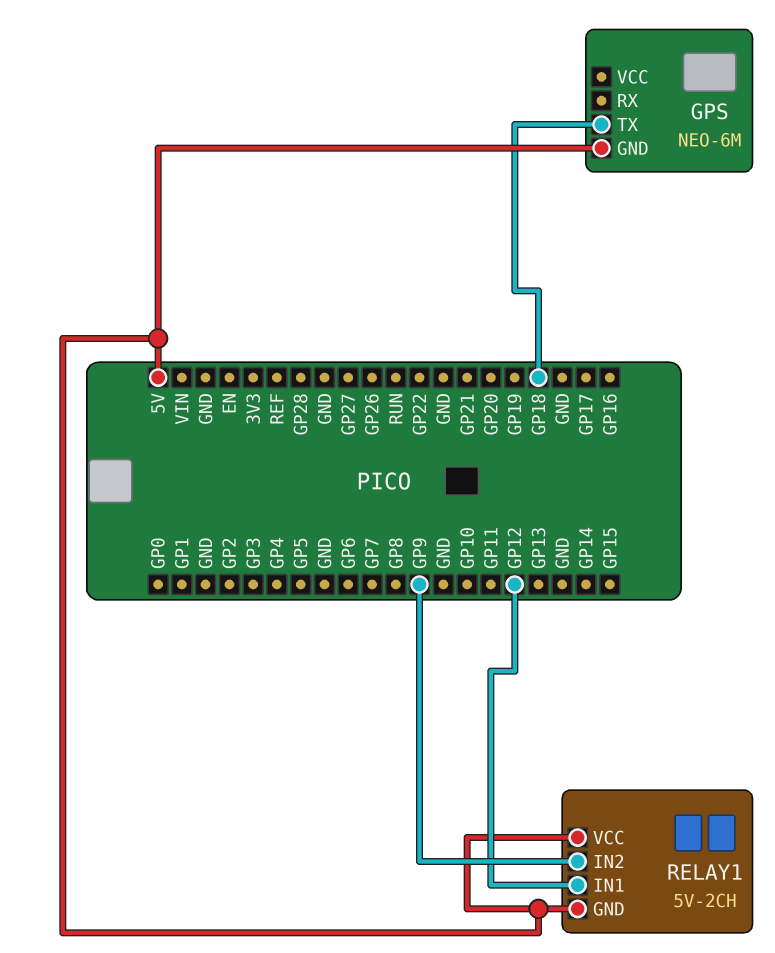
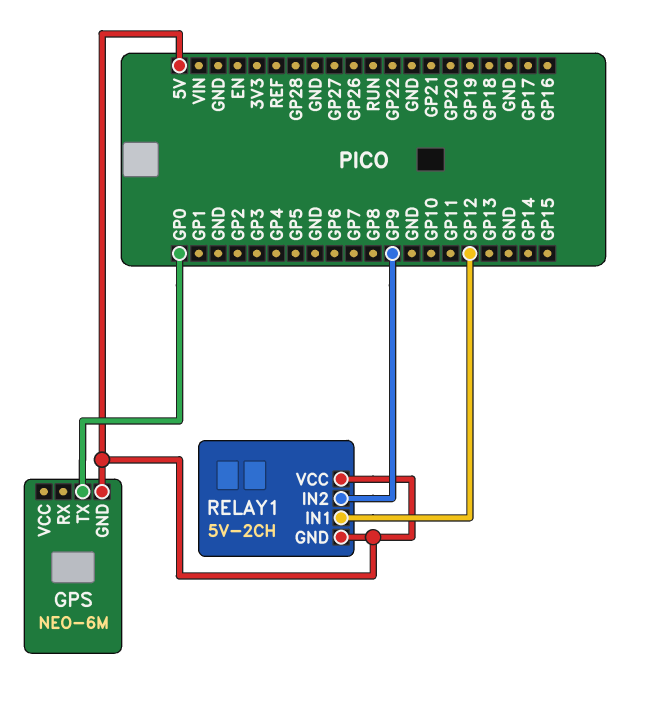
GPS pin TX: GP18 -> GP0

